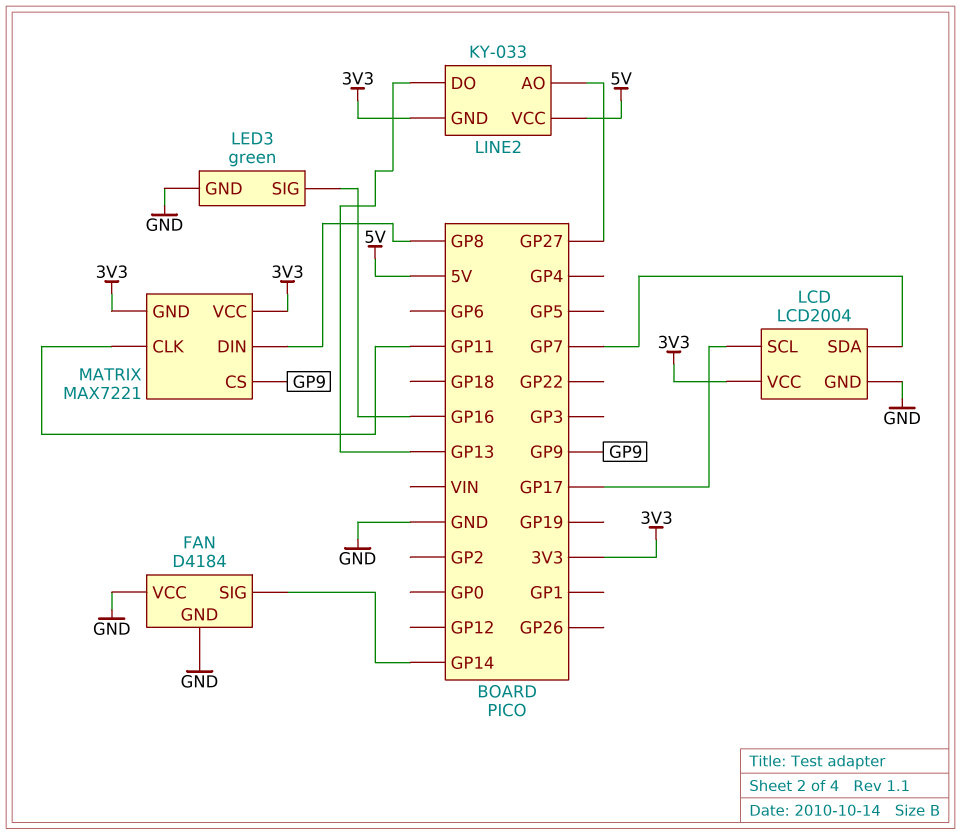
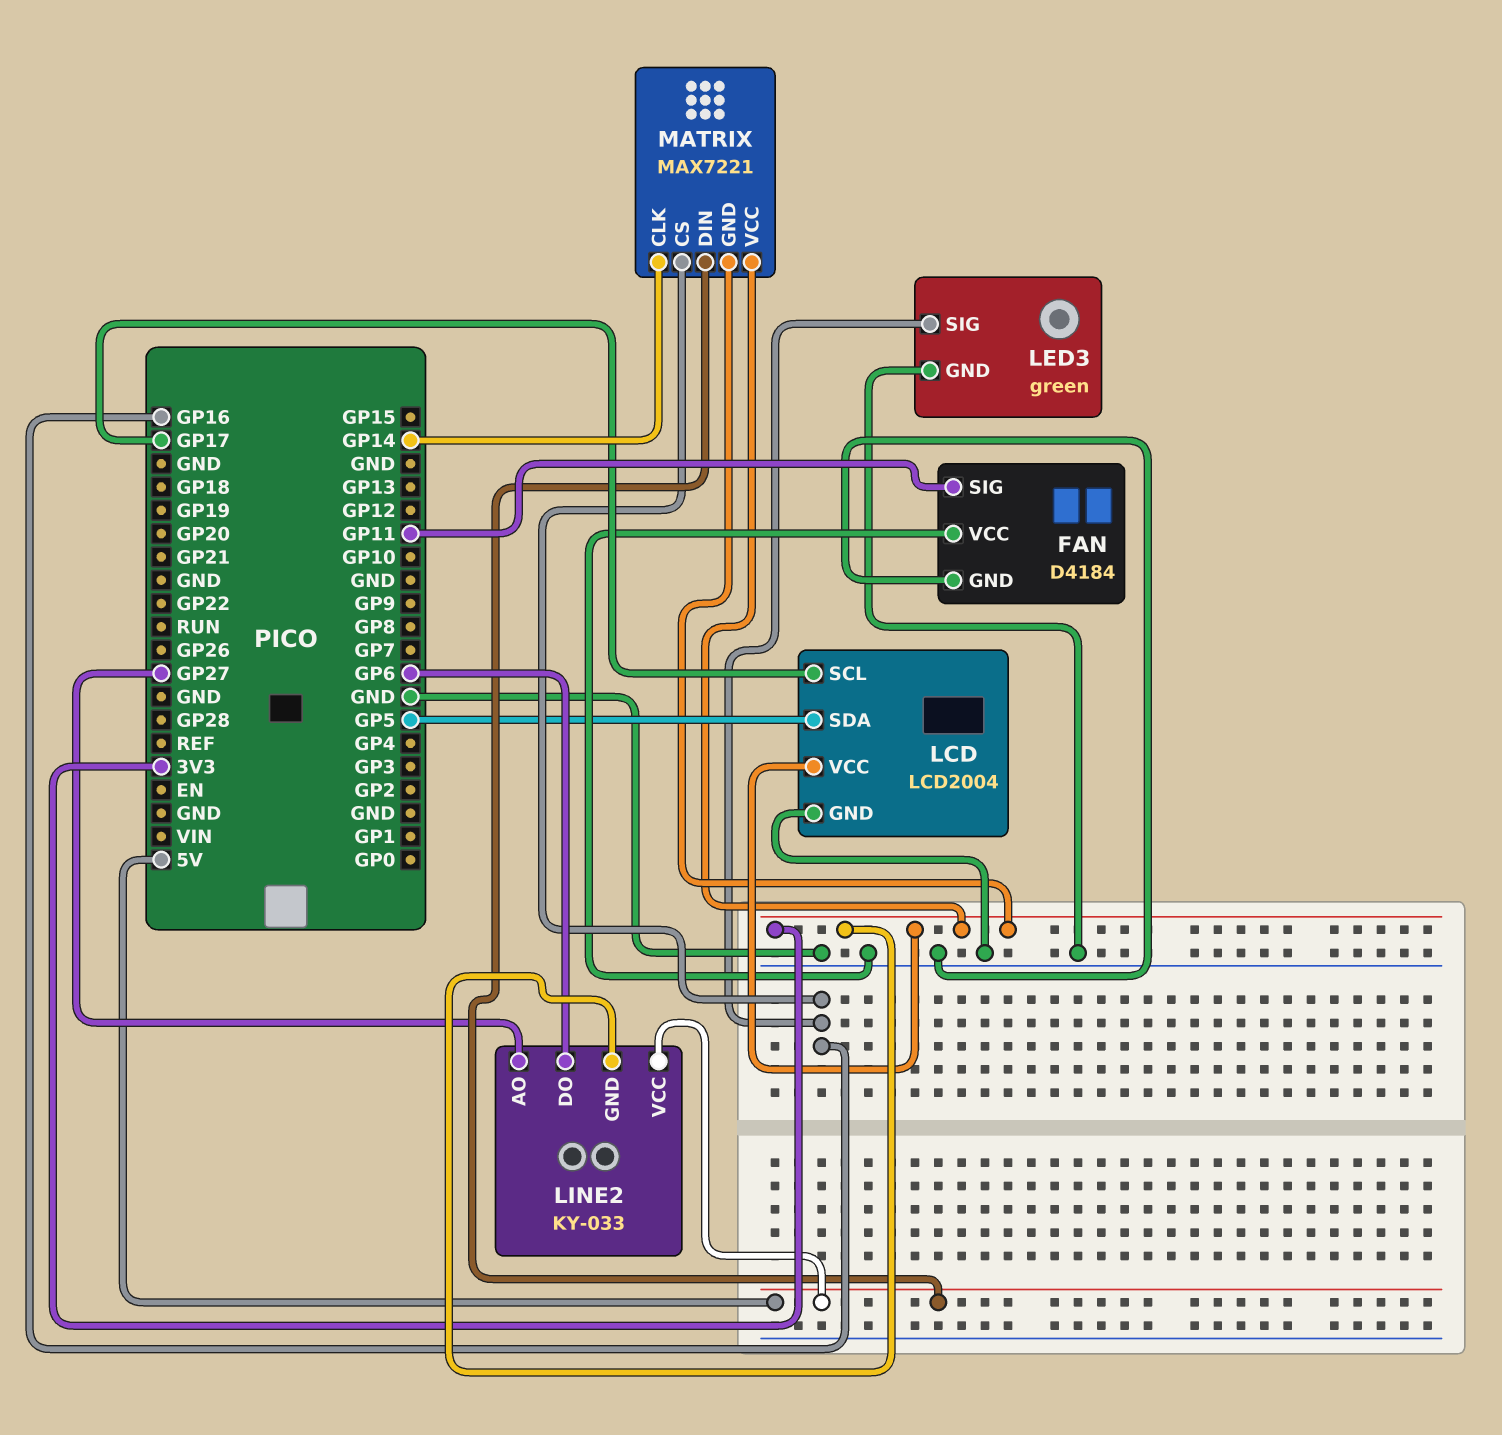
FAN pin SIG: GP14 -> GP11
LCD pin SDA: GP7 -> GP5
LINE2 pin DO: GP13 -> GP6
MATRIX pin CLK: GP11 -> GP14
MATRIX pin CS: GP9 -> GP16
MATRIX pin DIN: GP8 -> 5V

